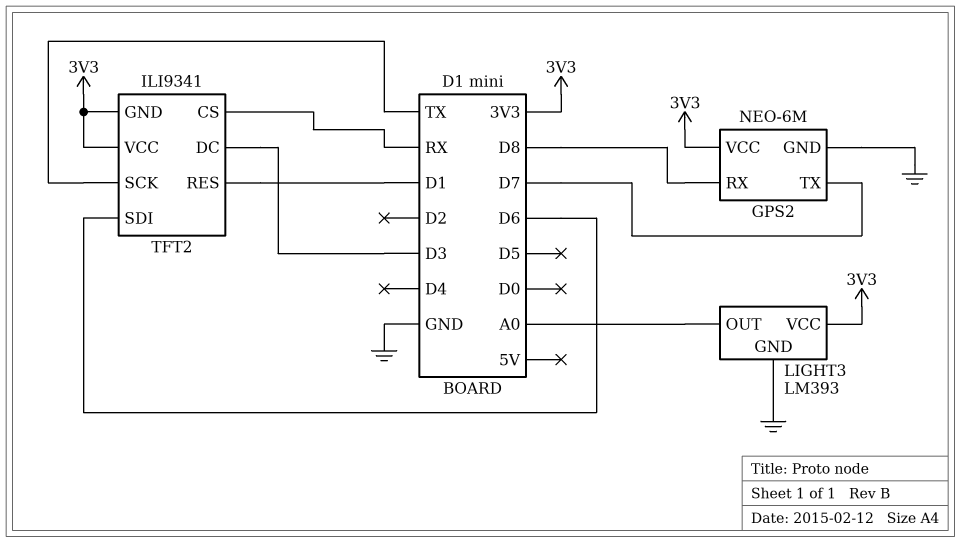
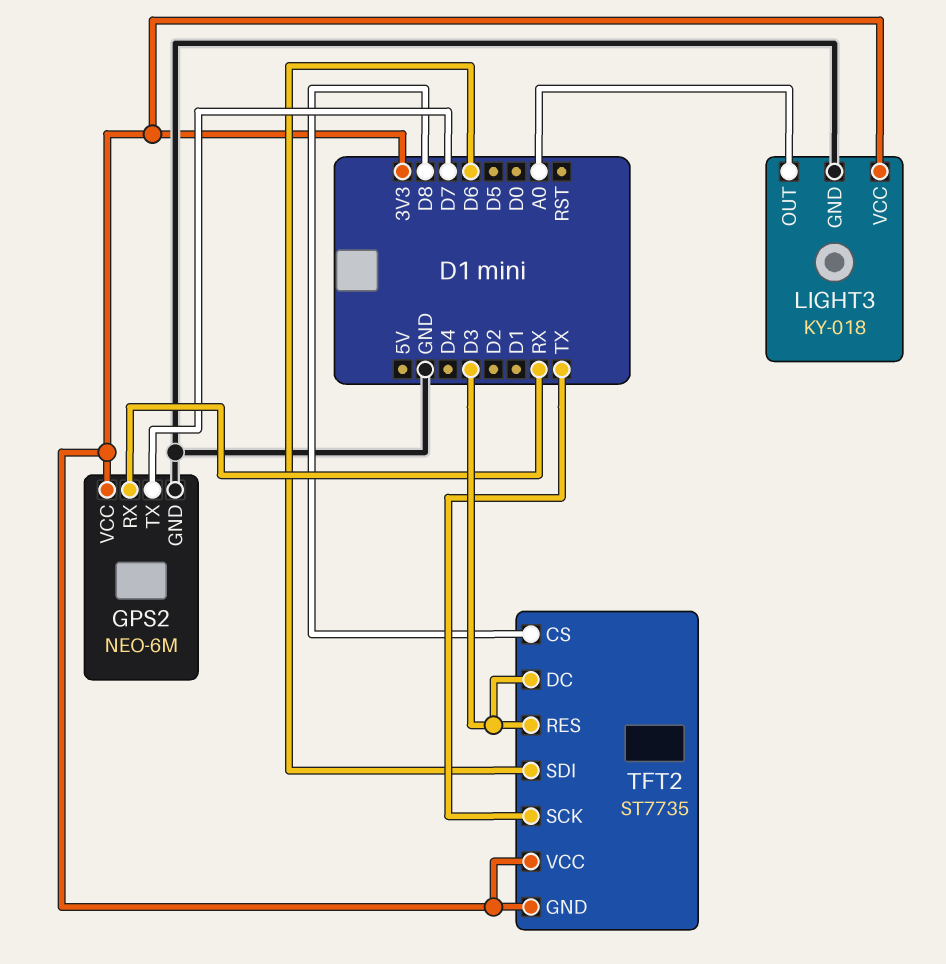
GPS2 pin RX: D8 -> RX
LIGHT3: LM393 -> KY-018
TFT2: ILI9341 -> ST7735
TFT2 pin CS: RX -> D8
TFT2 pin RES: D1 -> D3

